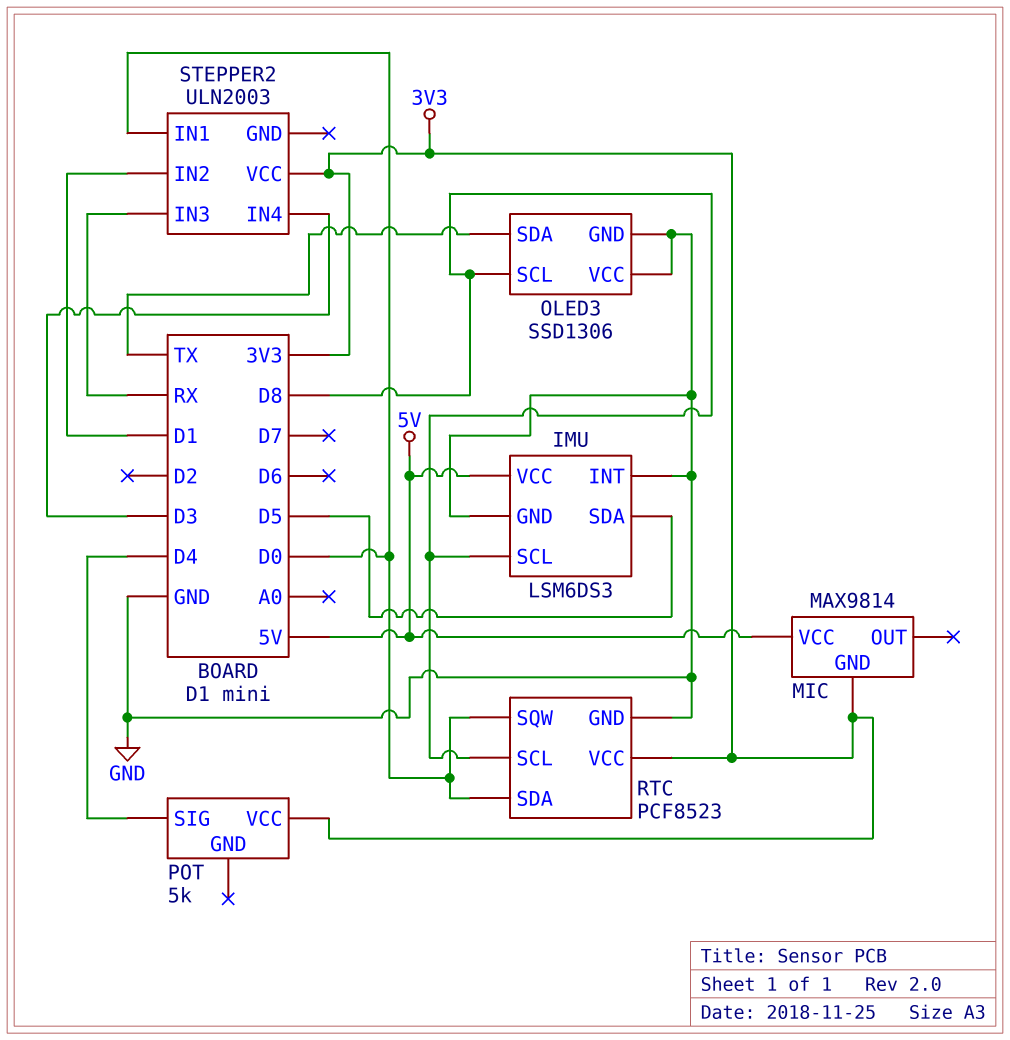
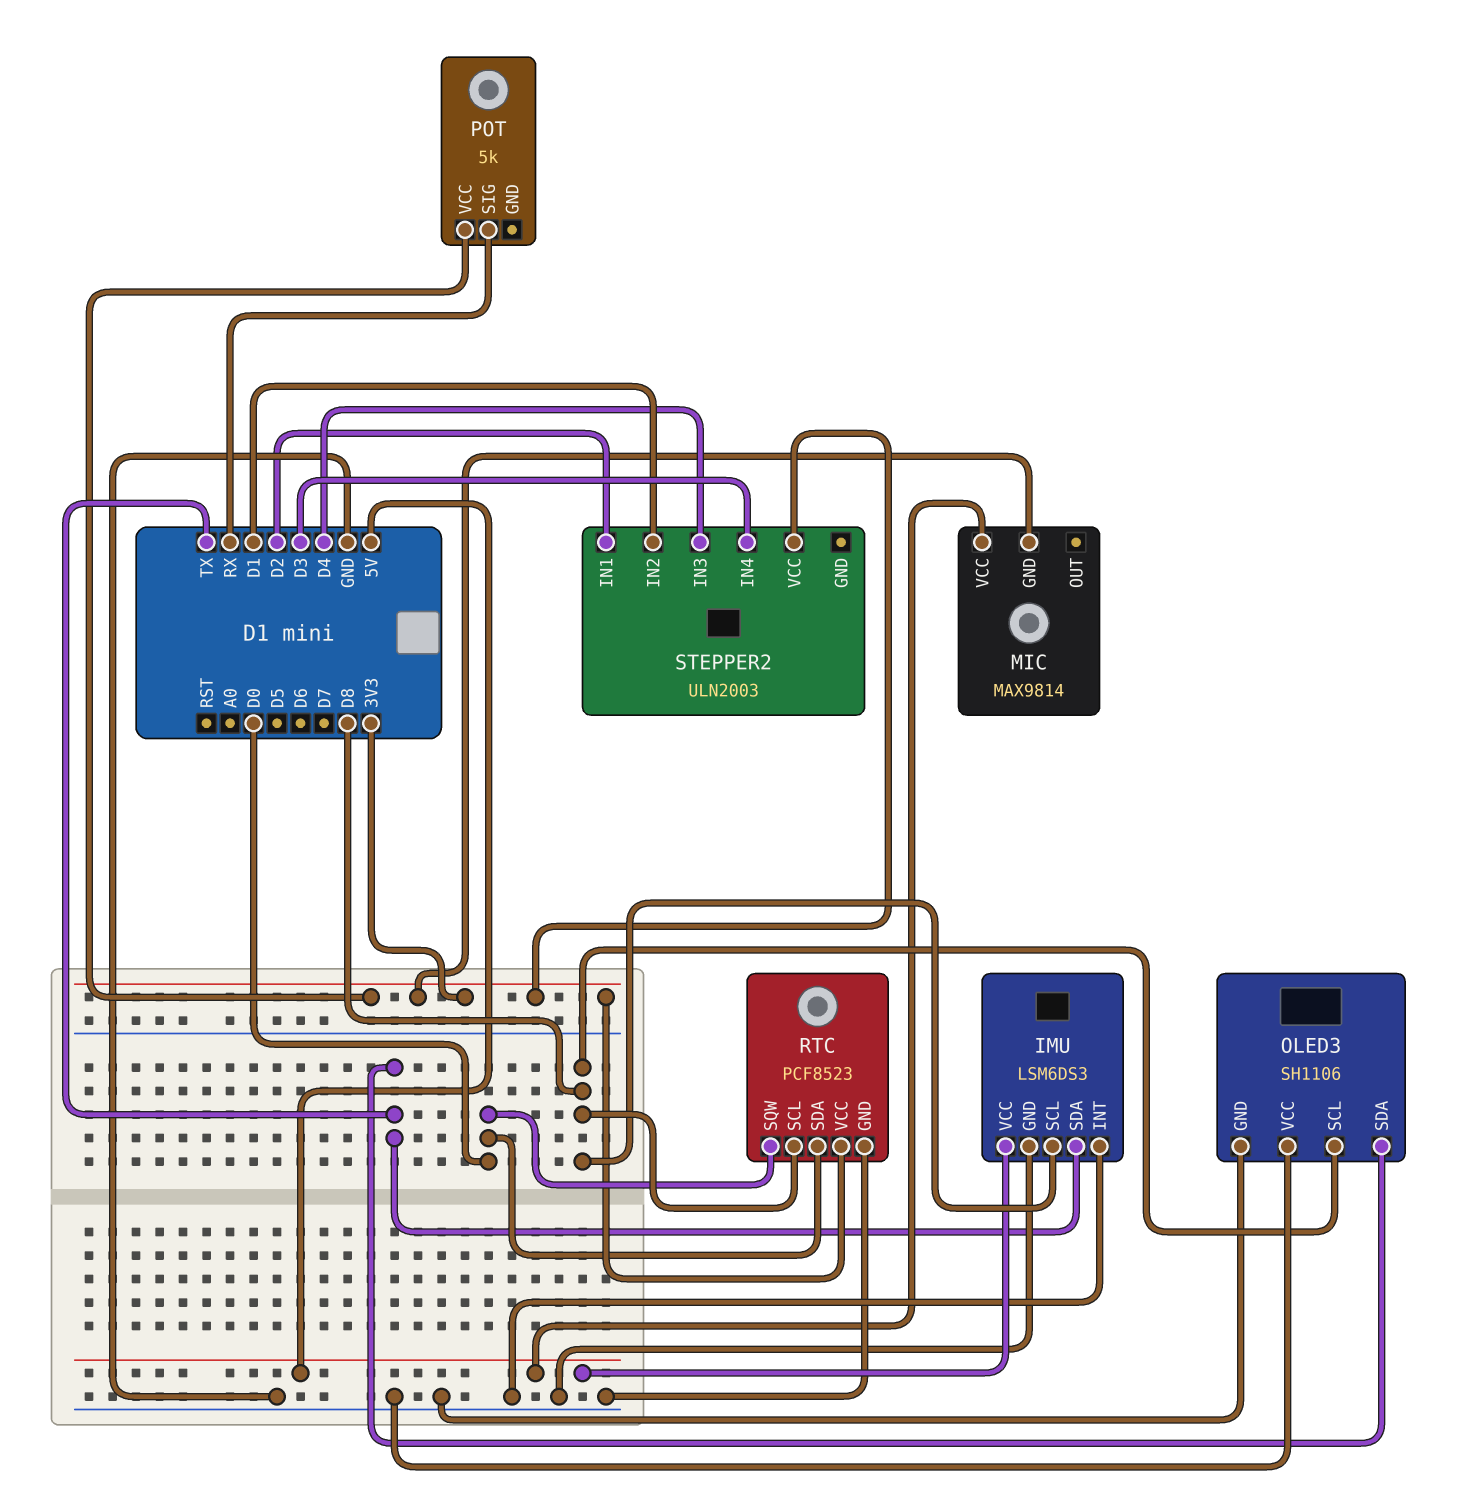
IMU pin SDA: D5 -> TX
OLED3: SSD1306 -> SH1106
POT pin SIG: D4 -> RX
STEPPER2 pin IN1: D0 -> D2
STEPPER2 pin IN3: RX -> D4

